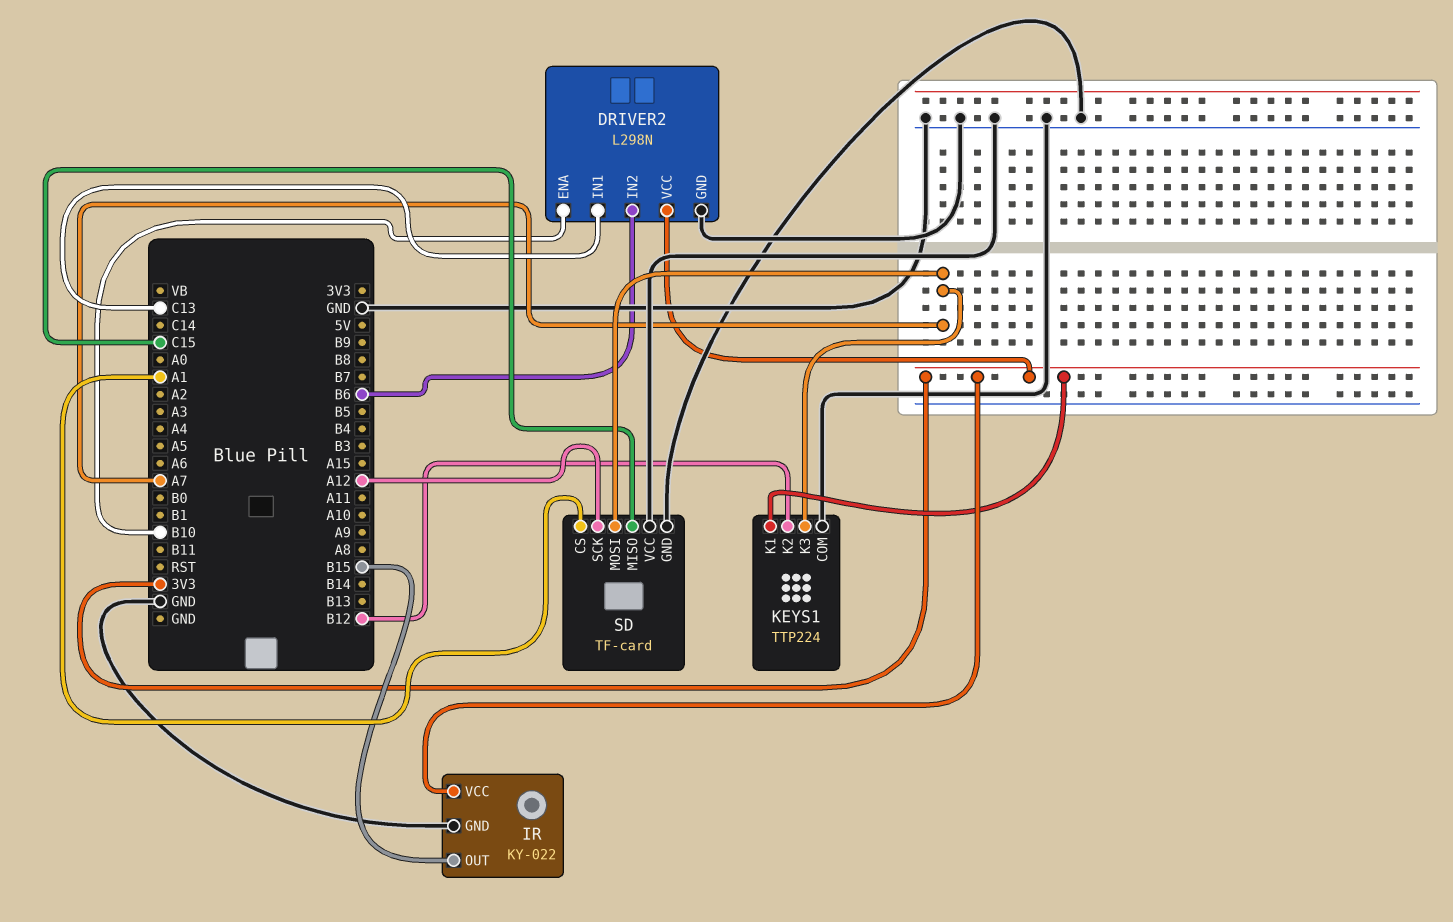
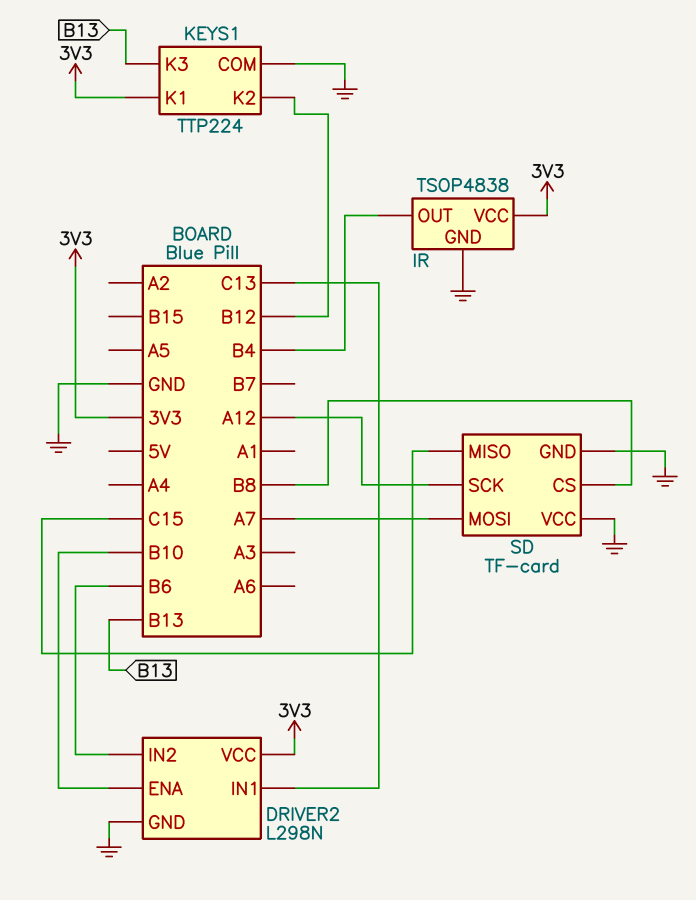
IR: KY-022 -> TSOP4838
IR pin OUT: B15 -> B4
KEYS1 pin K3: A7 -> B13
SD pin CS: A1 -> B8

